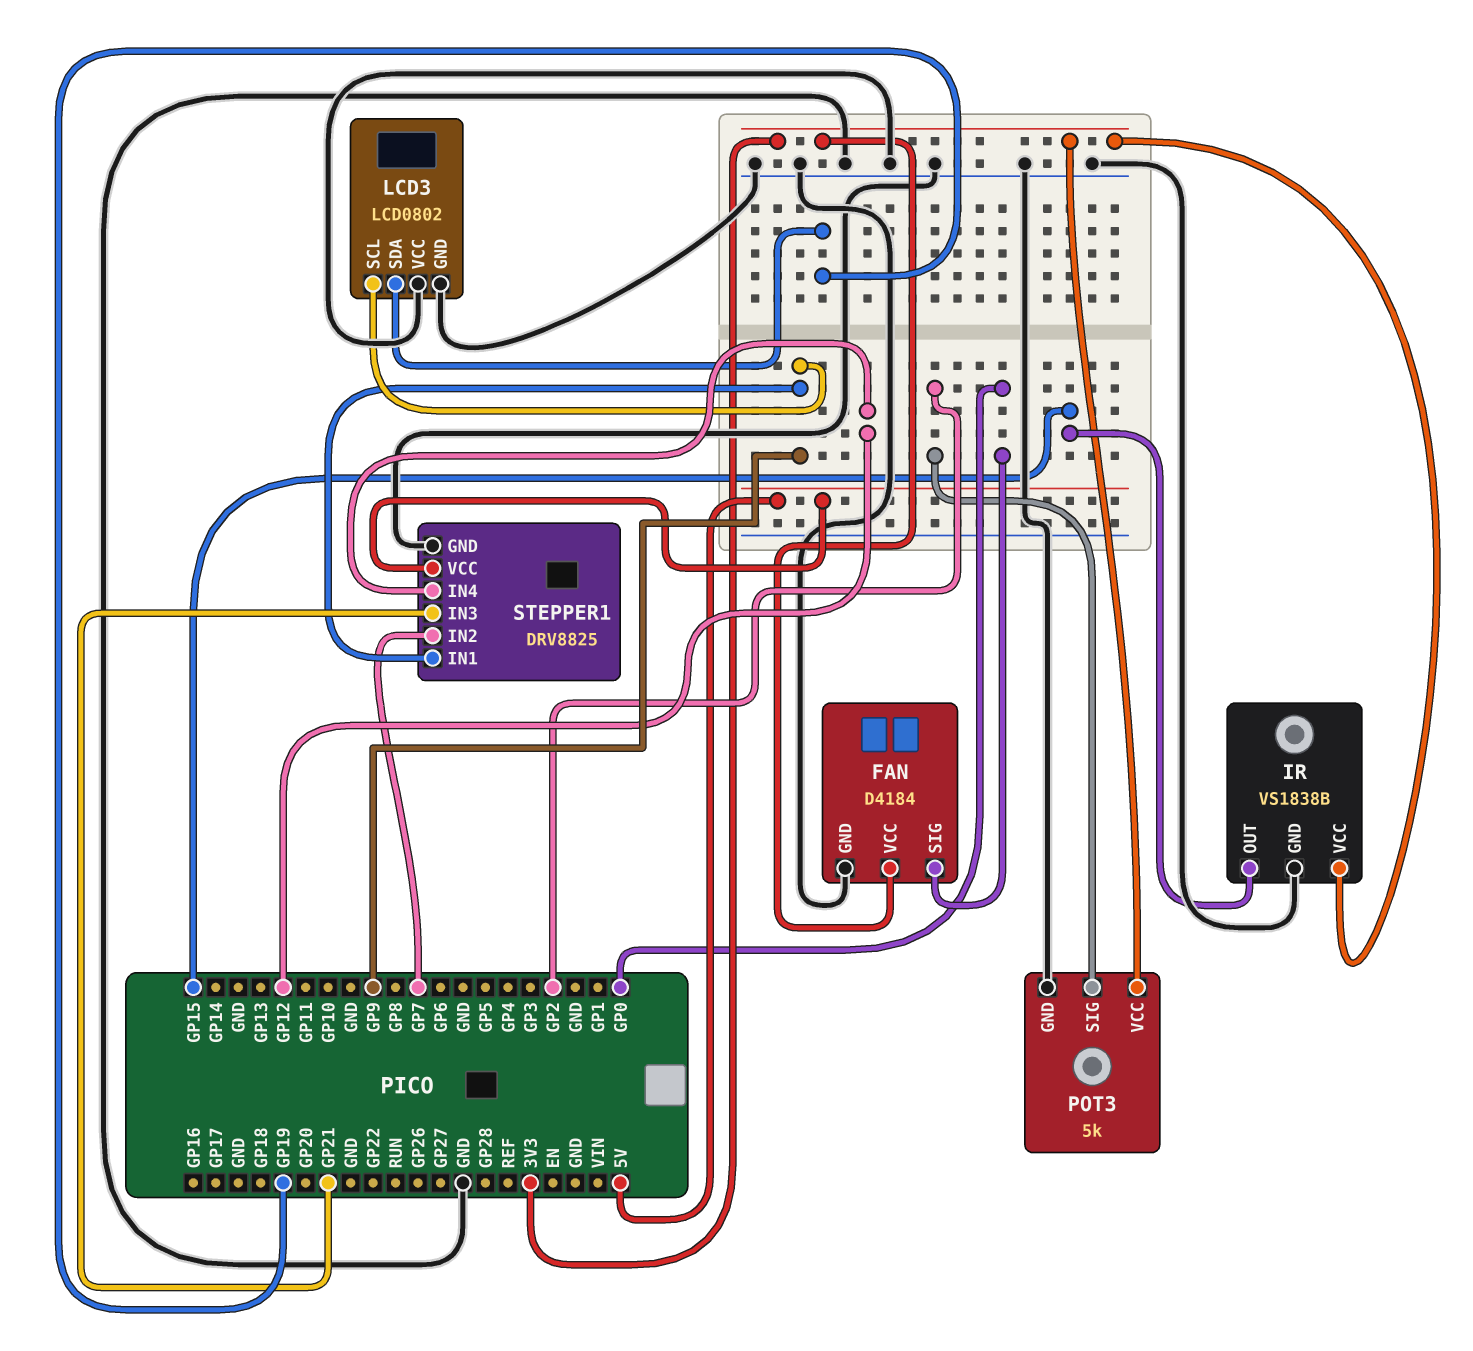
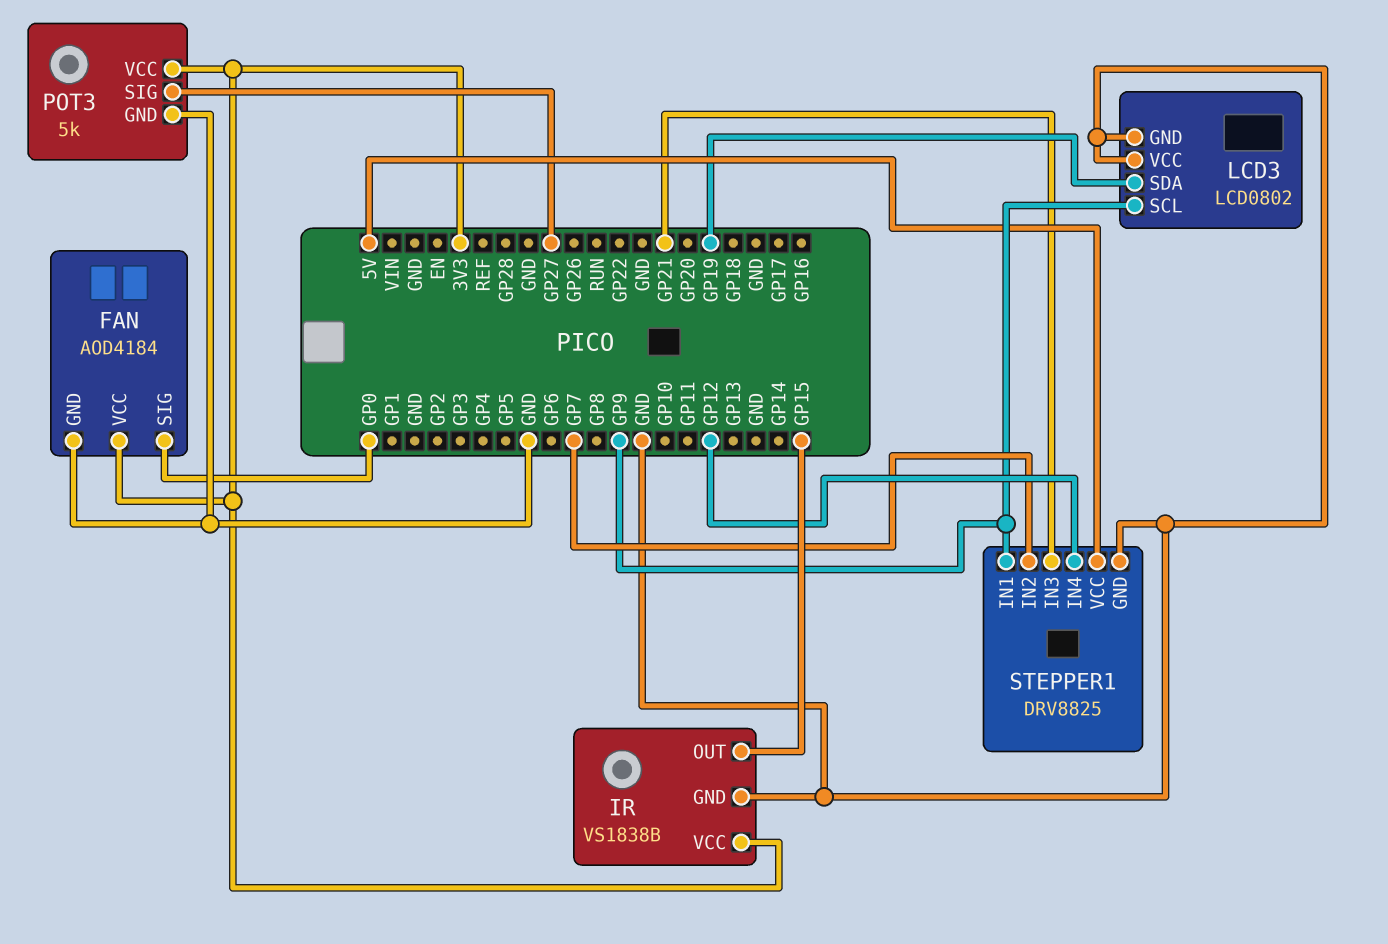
FAN: D4184 -> AOD4184
POT3 pin SIG: GP2 -> GP27

